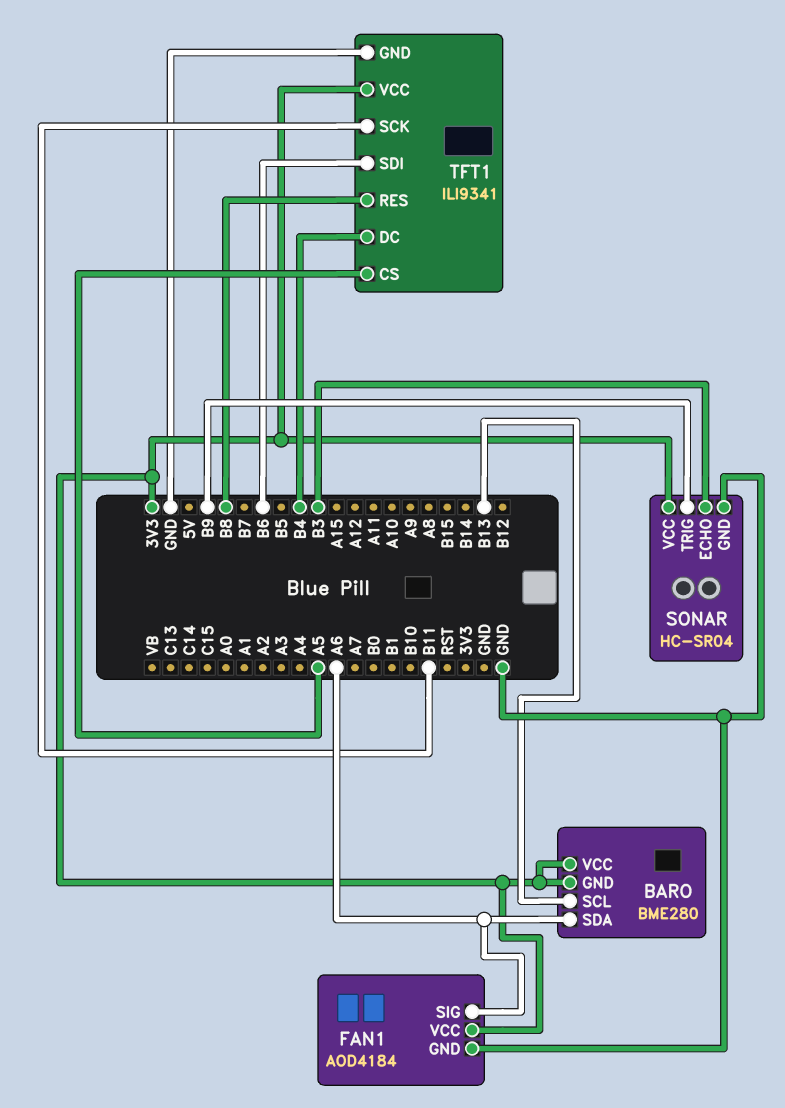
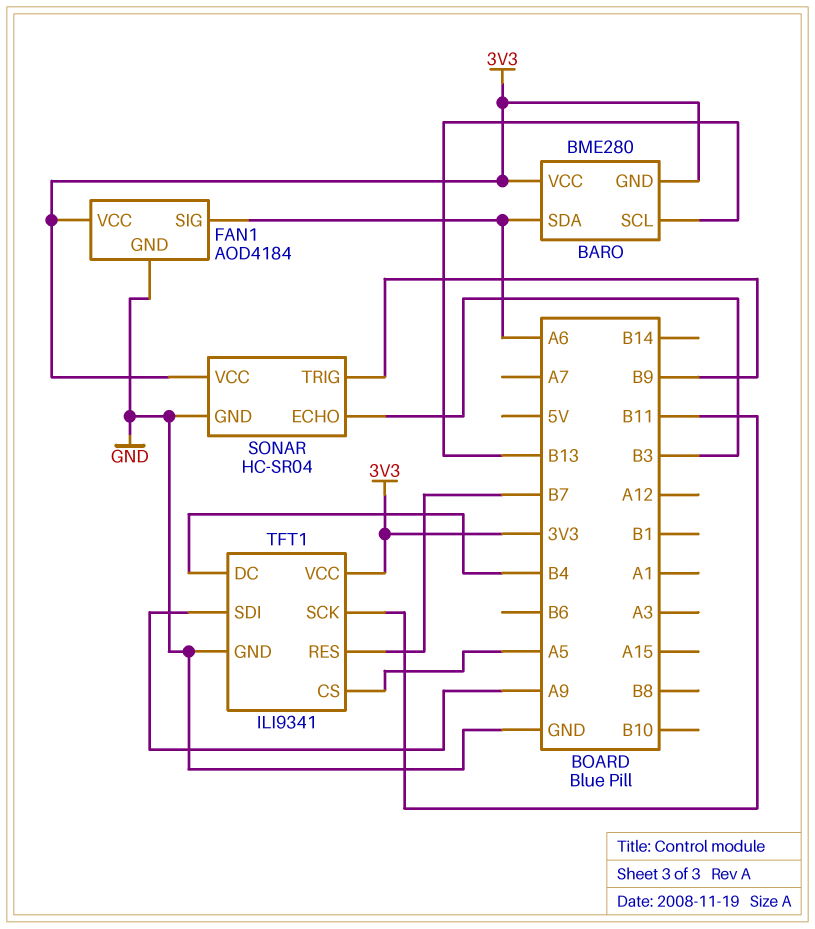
TFT1 pin RES: B8 -> B7
TFT1 pin SDI: B6 -> A9

